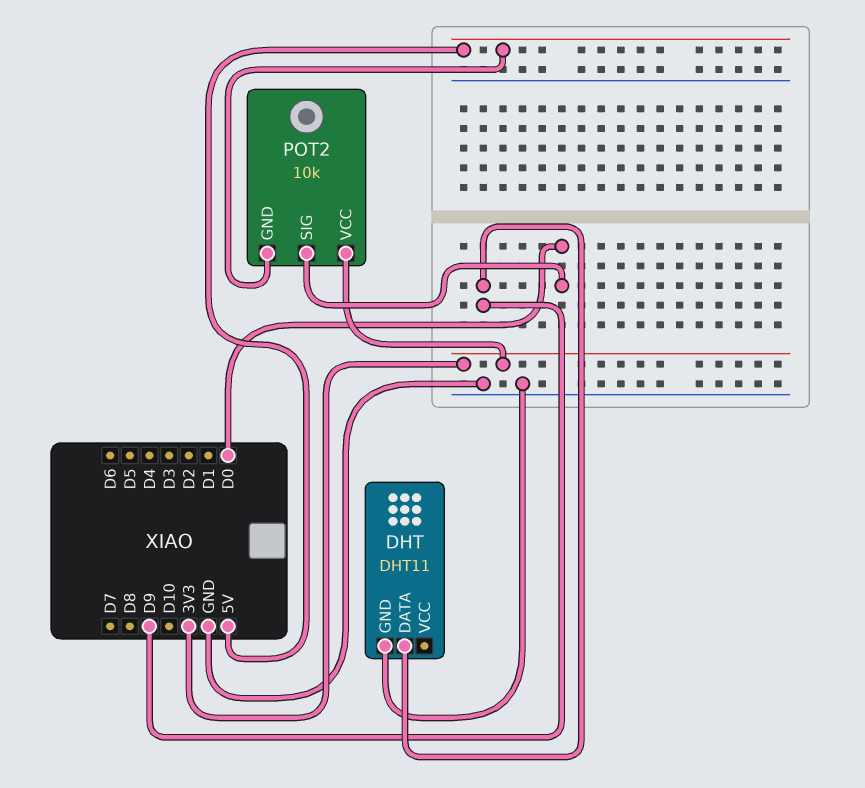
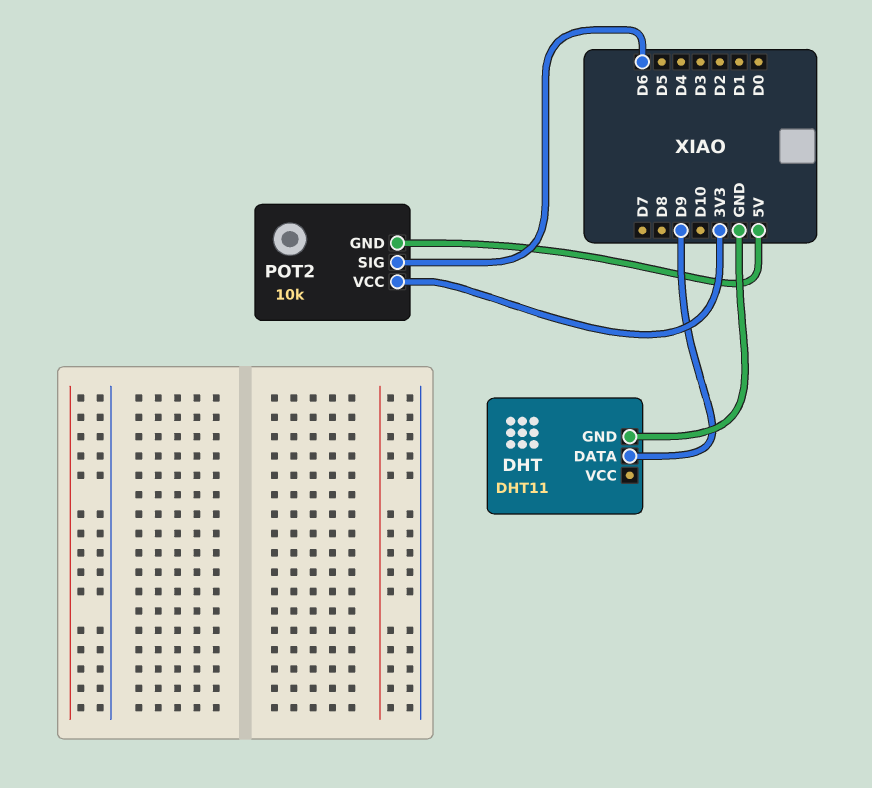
POT2 pin SIG: D0 -> D6

